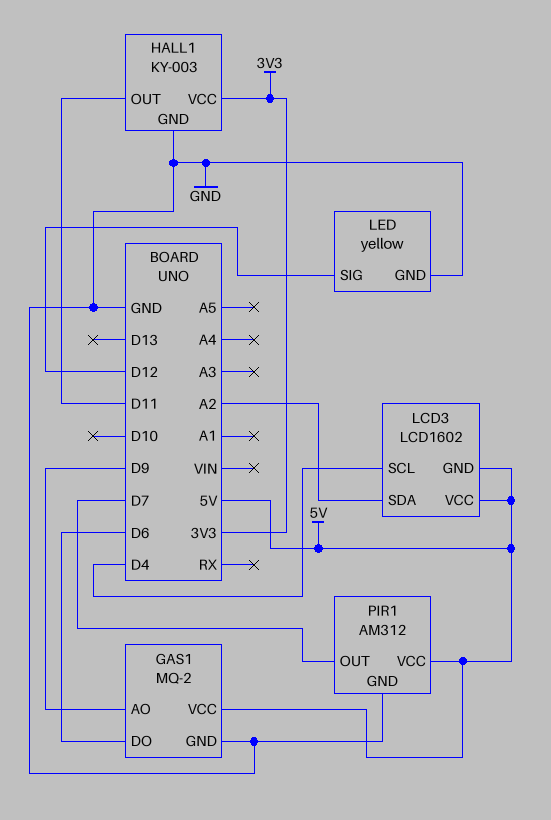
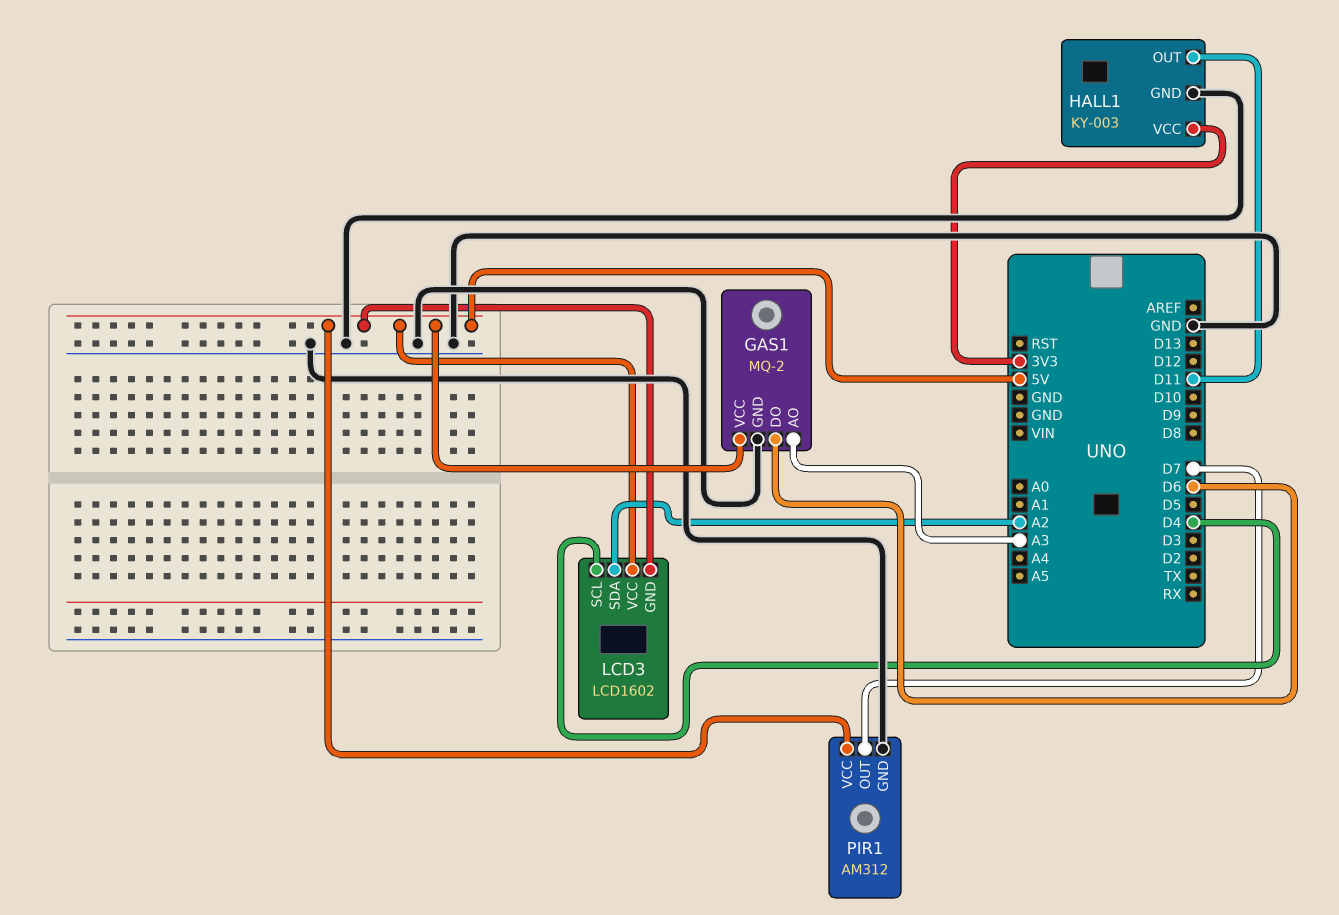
GAS1 pin AO: D9 -> A3
LED: yellow -> none
LED pin GND: GND -> none
LED pin SIG: D12 -> none

